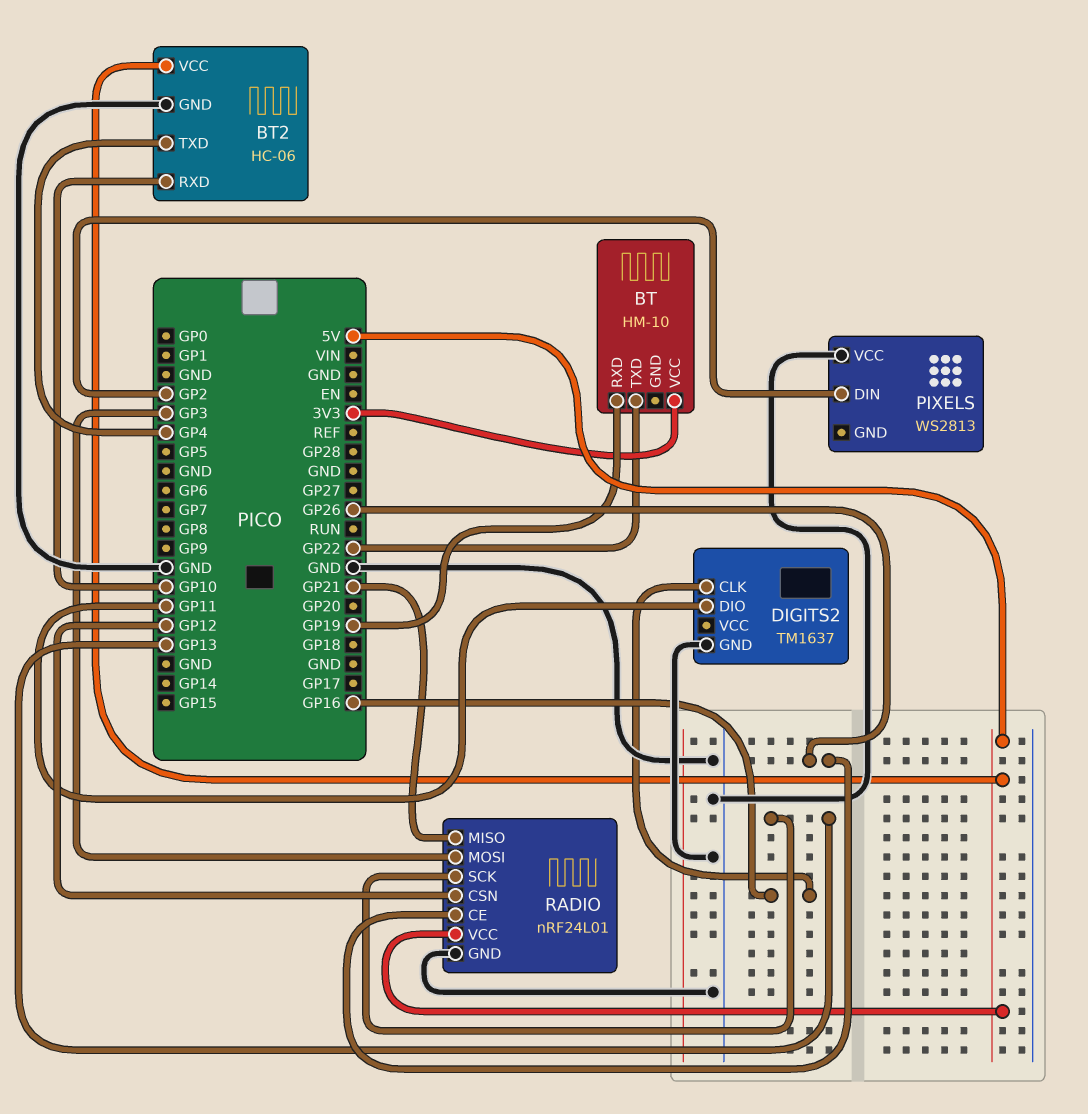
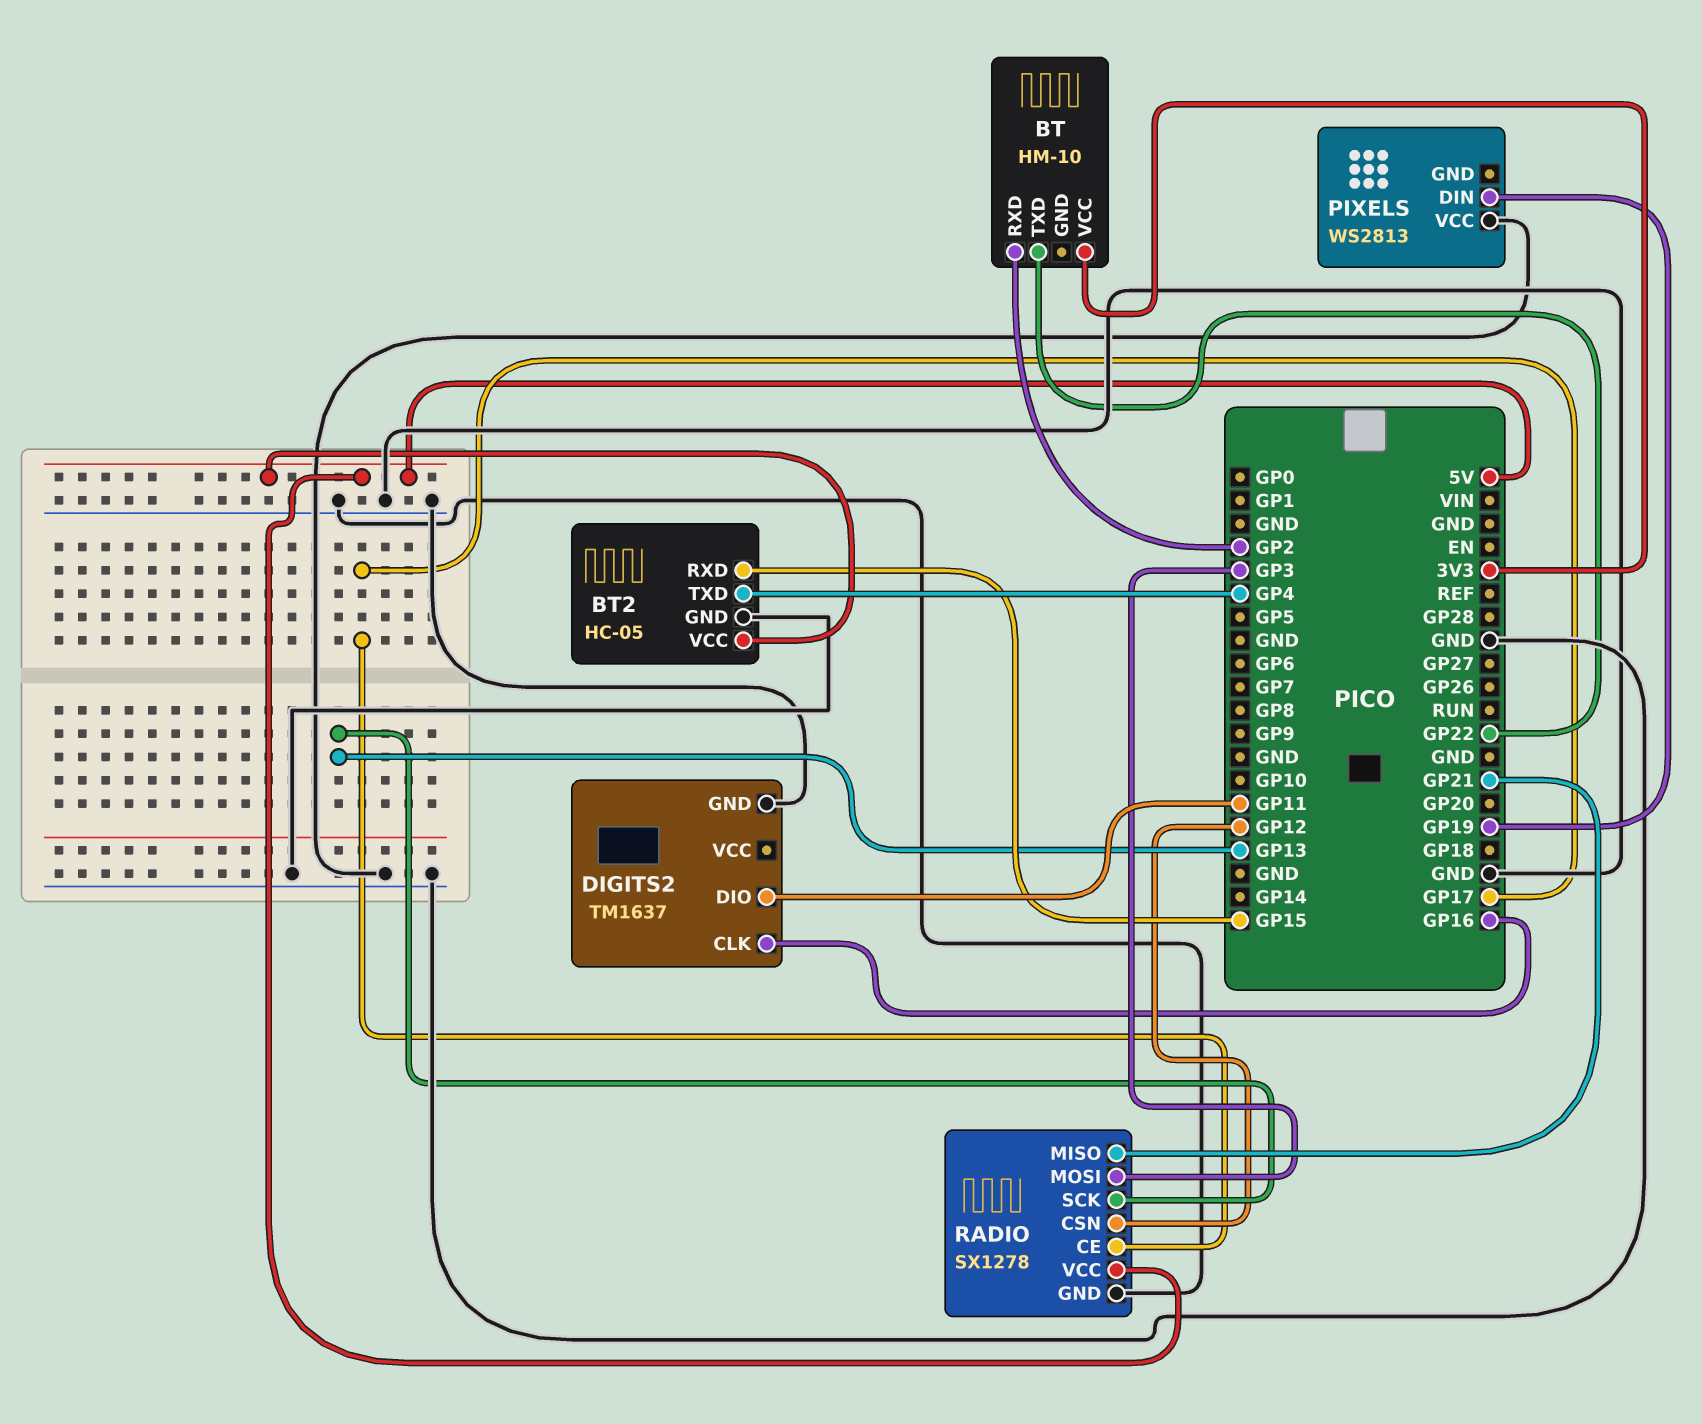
BT pin RXD: GP19 -> GP2
BT2: HC-06 -> HC-05
BT2 pin RXD: GP10 -> GP15
PIXELS pin DIN: GP2 -> GP19
RADIO: nRF24L01 -> SX1278
RADIO pin CE: GP26 -> GP17

